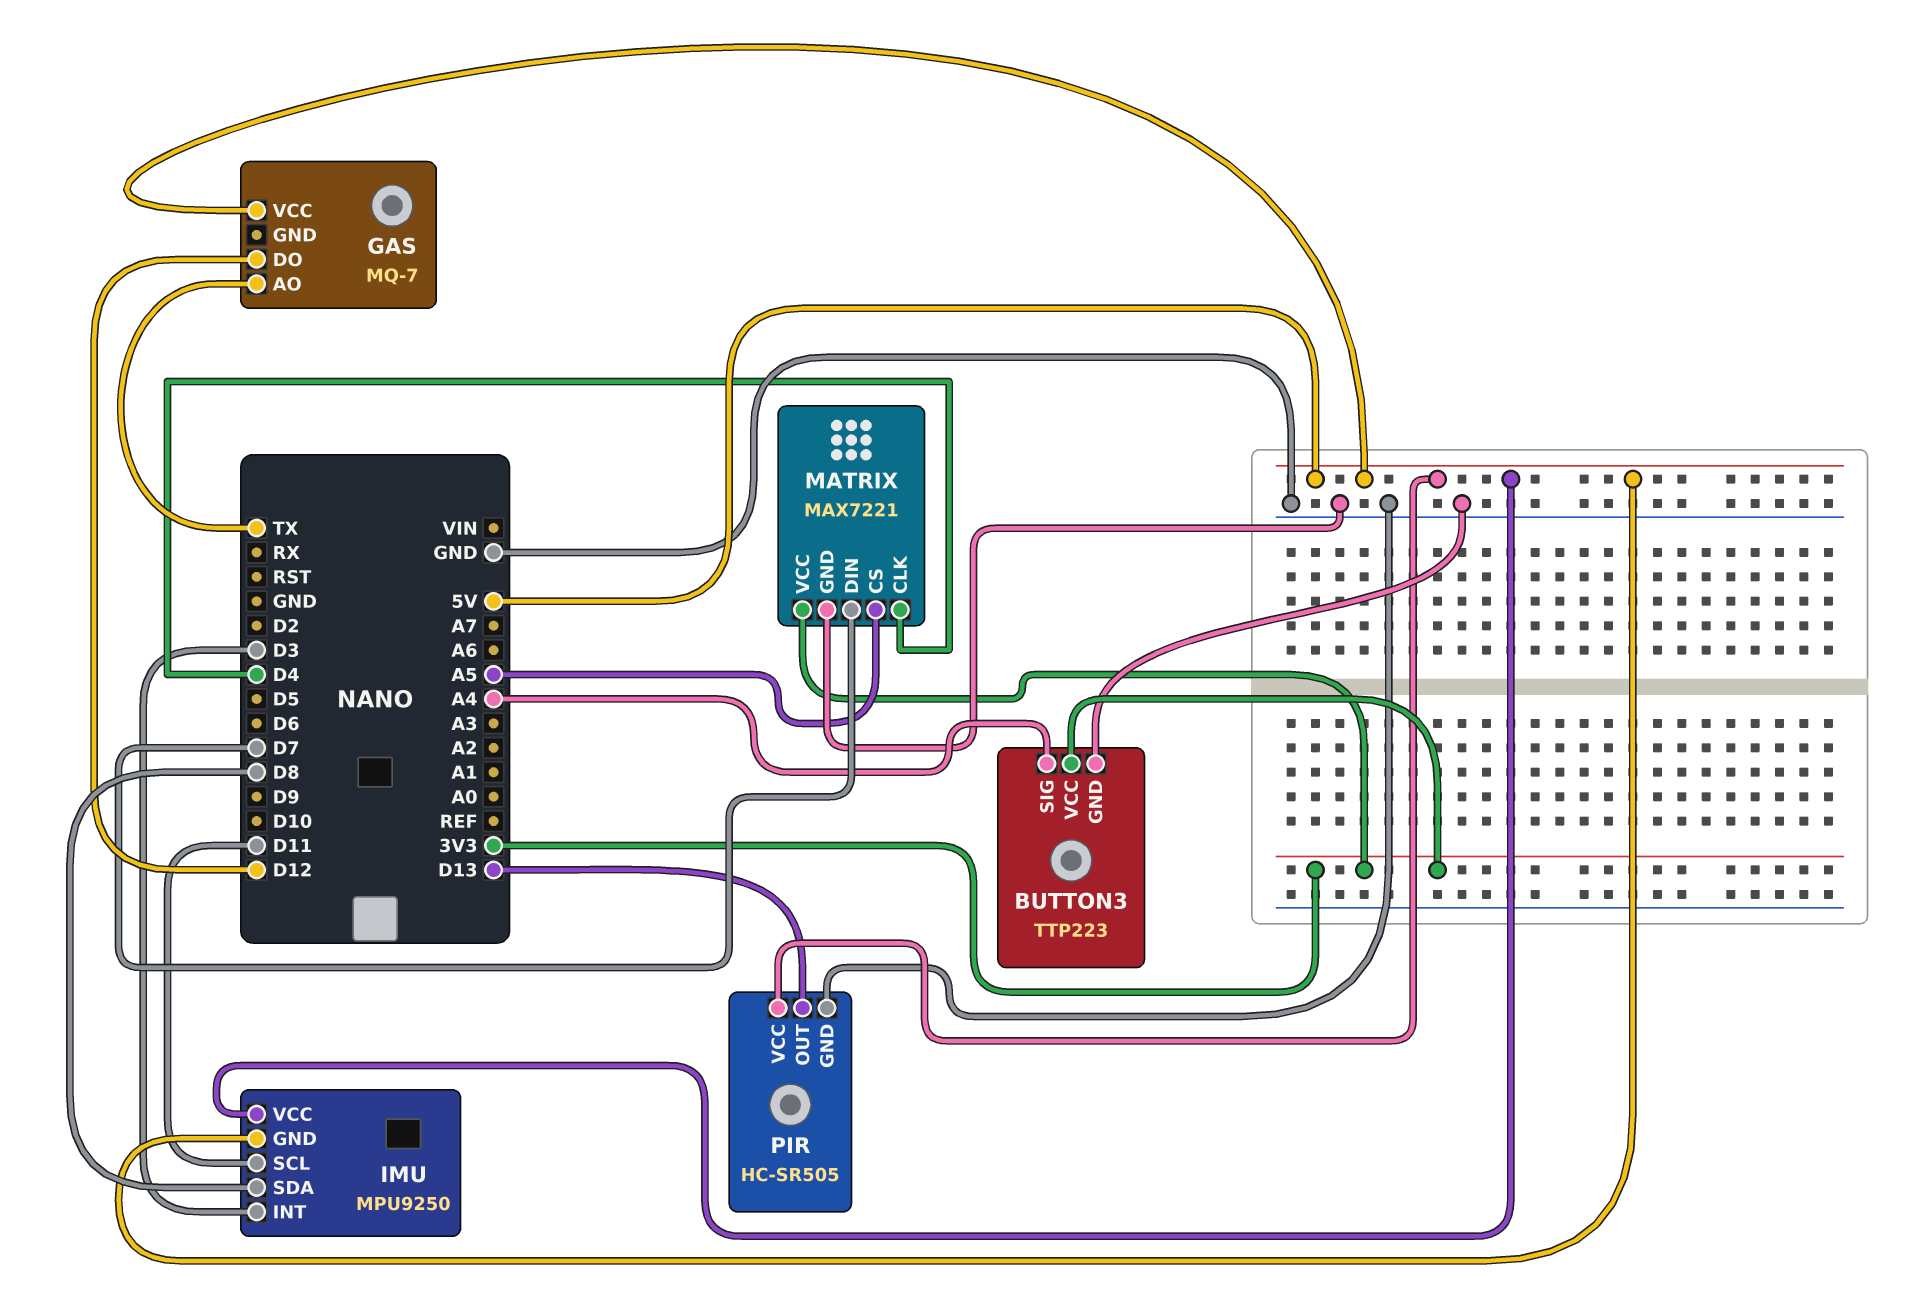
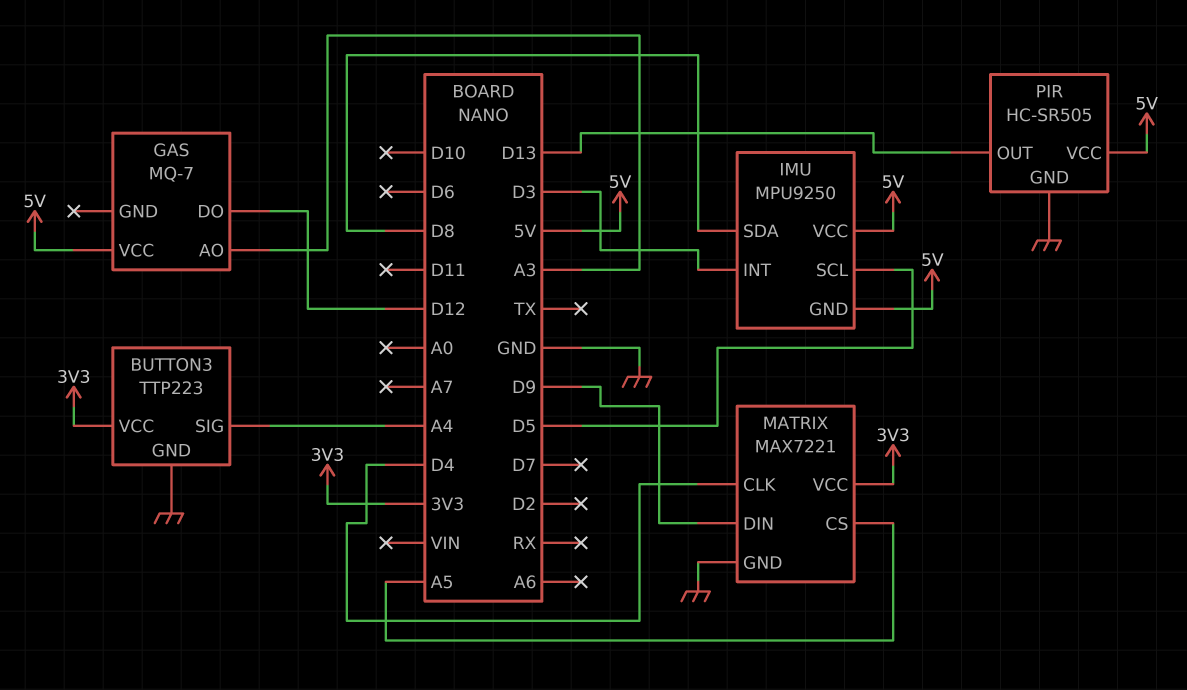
GAS pin AO: TX -> A3
IMU pin SCL: D11 -> D5
MATRIX pin DIN: D7 -> D9

